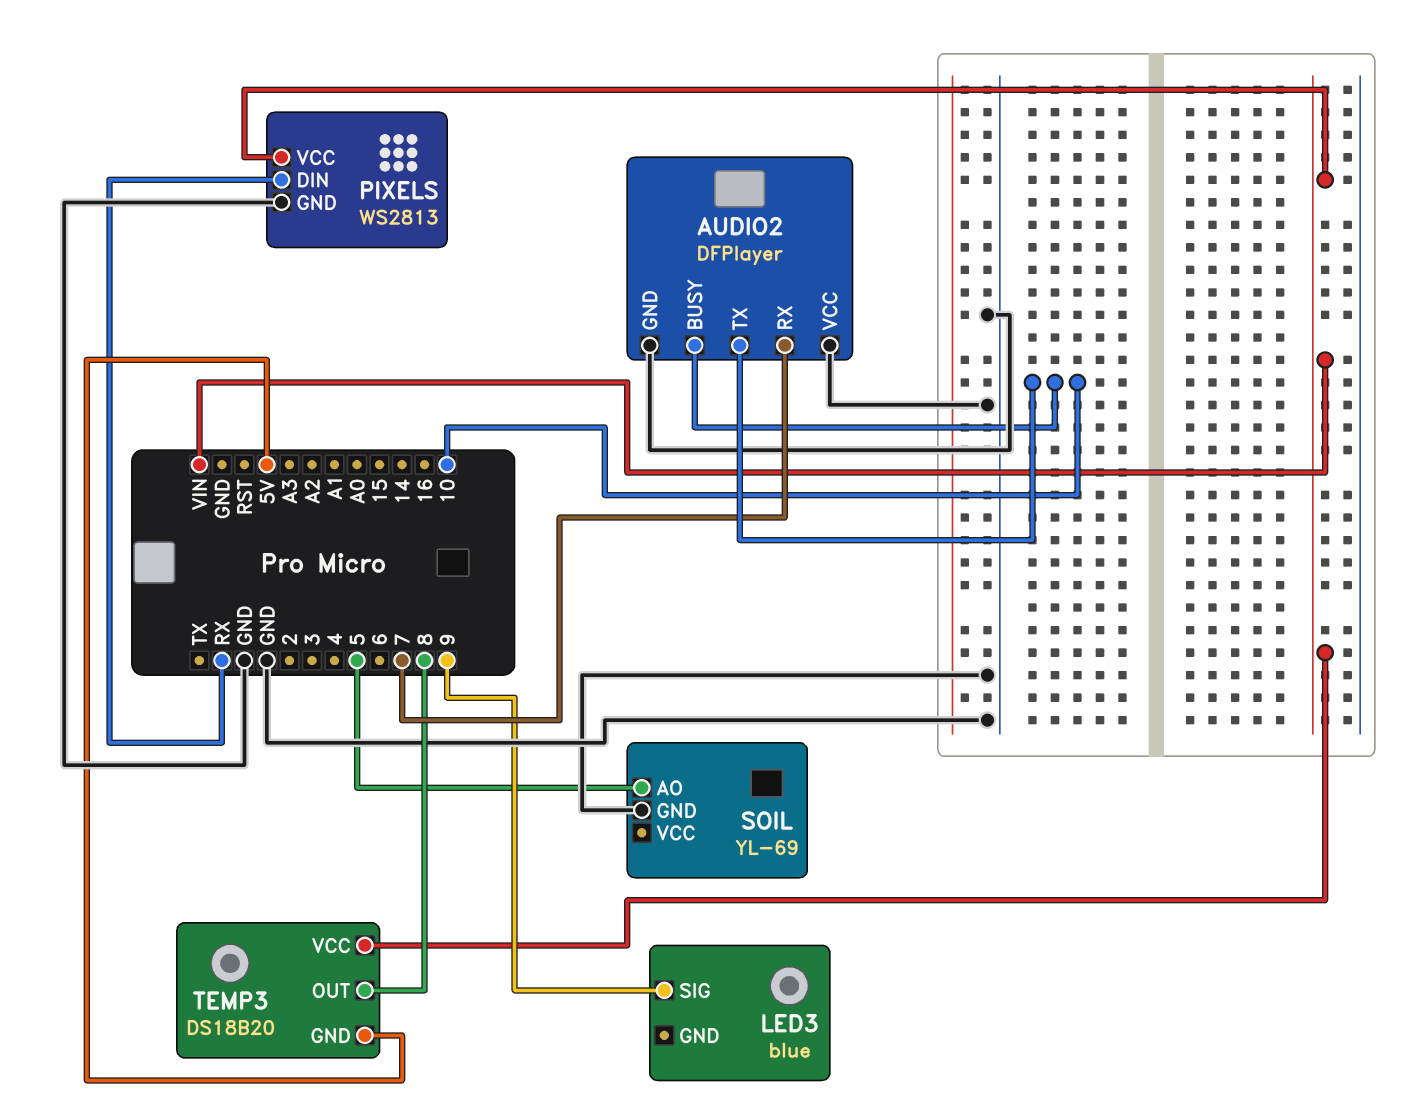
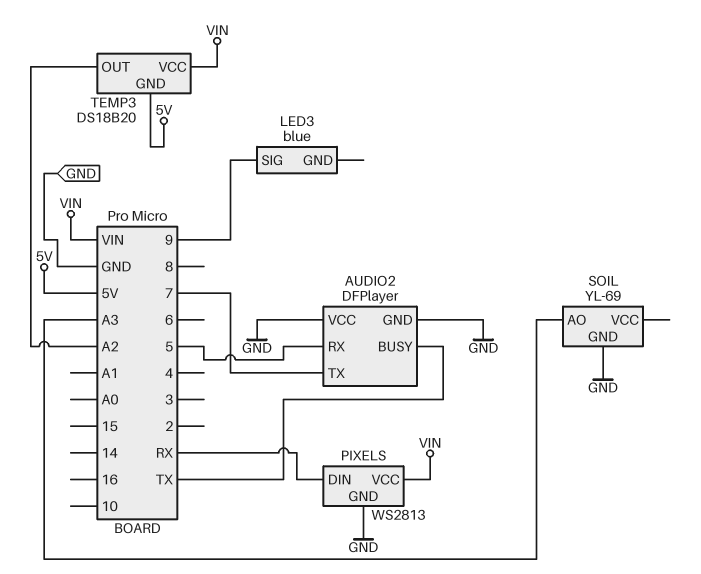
AUDIO2 pin BUSY: 10 -> TX
AUDIO2 pin RX: 7 -> 5
AUDIO2 pin TX: 10 -> 7
SOIL pin AO: 5 -> A3
TEMP3 pin OUT: 8 -> A2

